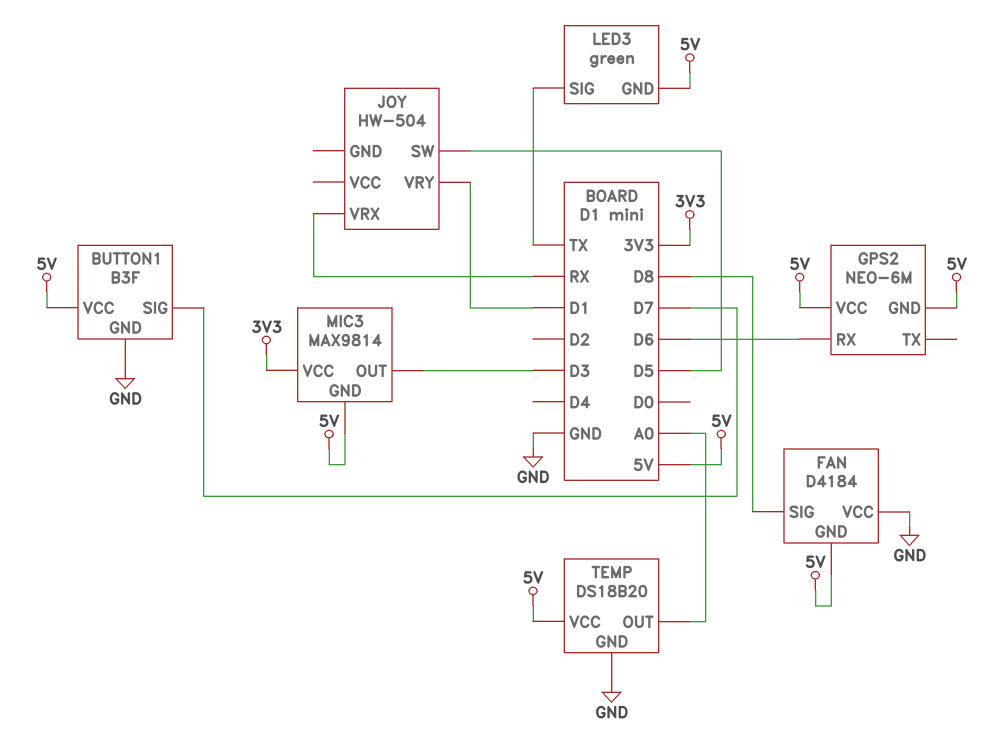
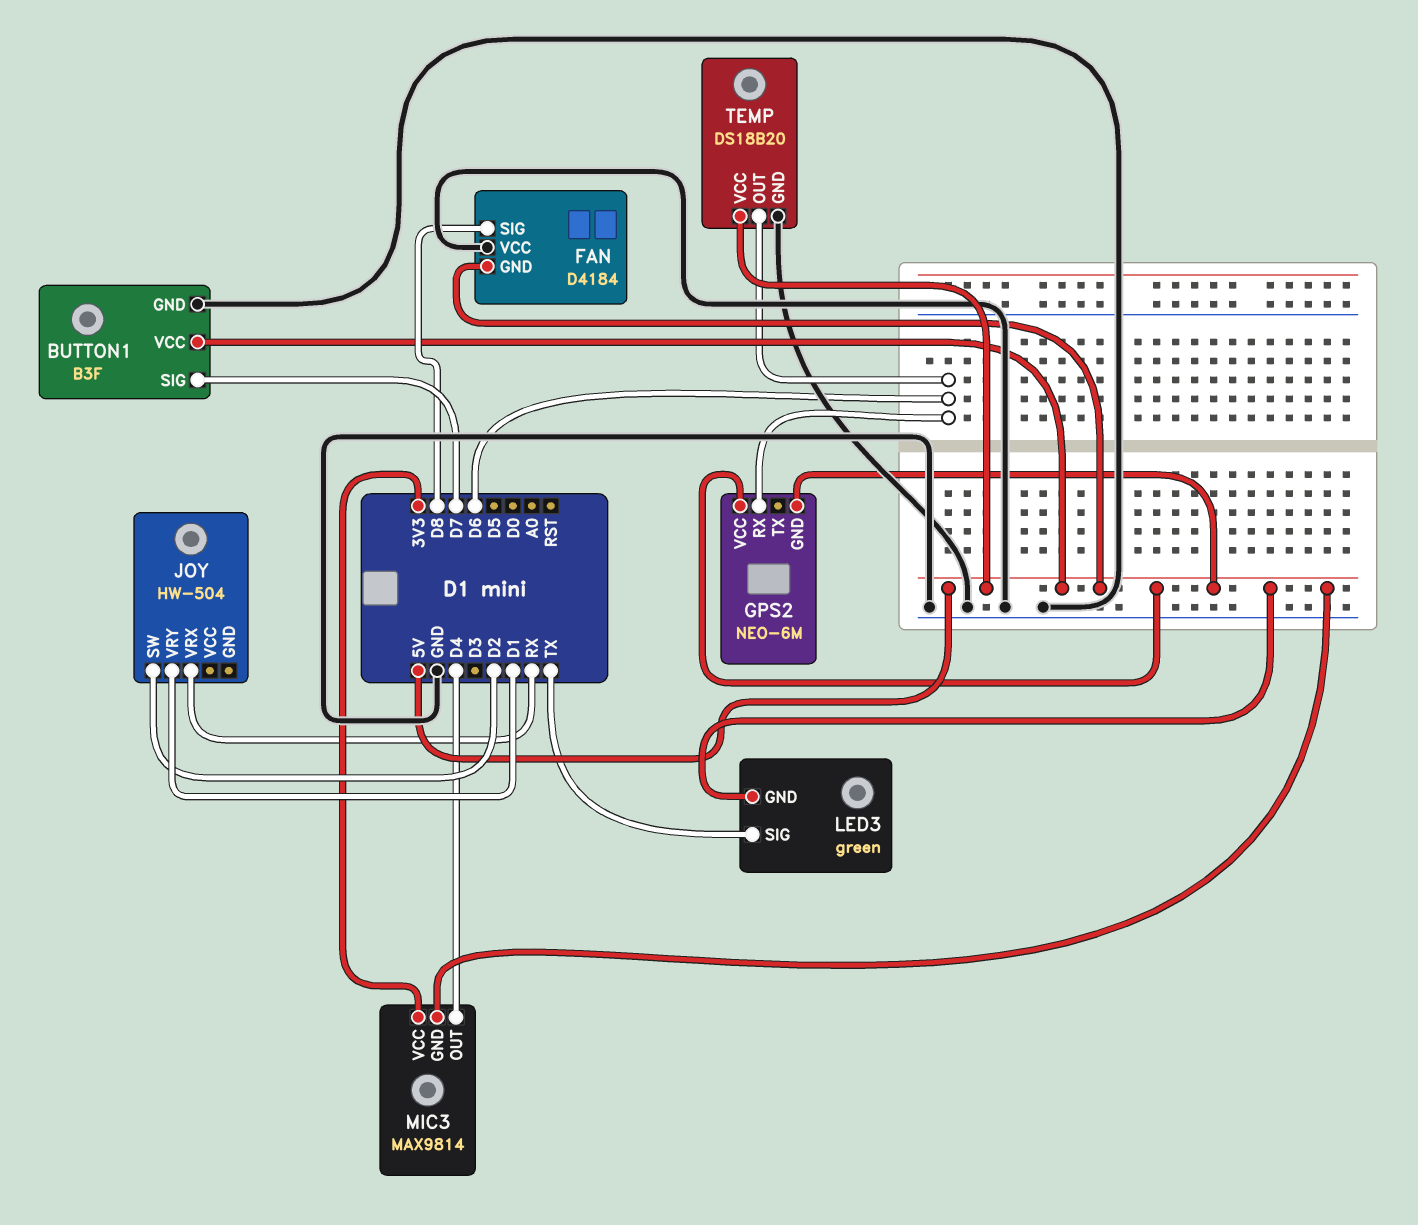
JOY pin SW: D5 -> D2
MIC3 pin OUT: D3 -> D4
TEMP pin OUT: A0 -> D6

